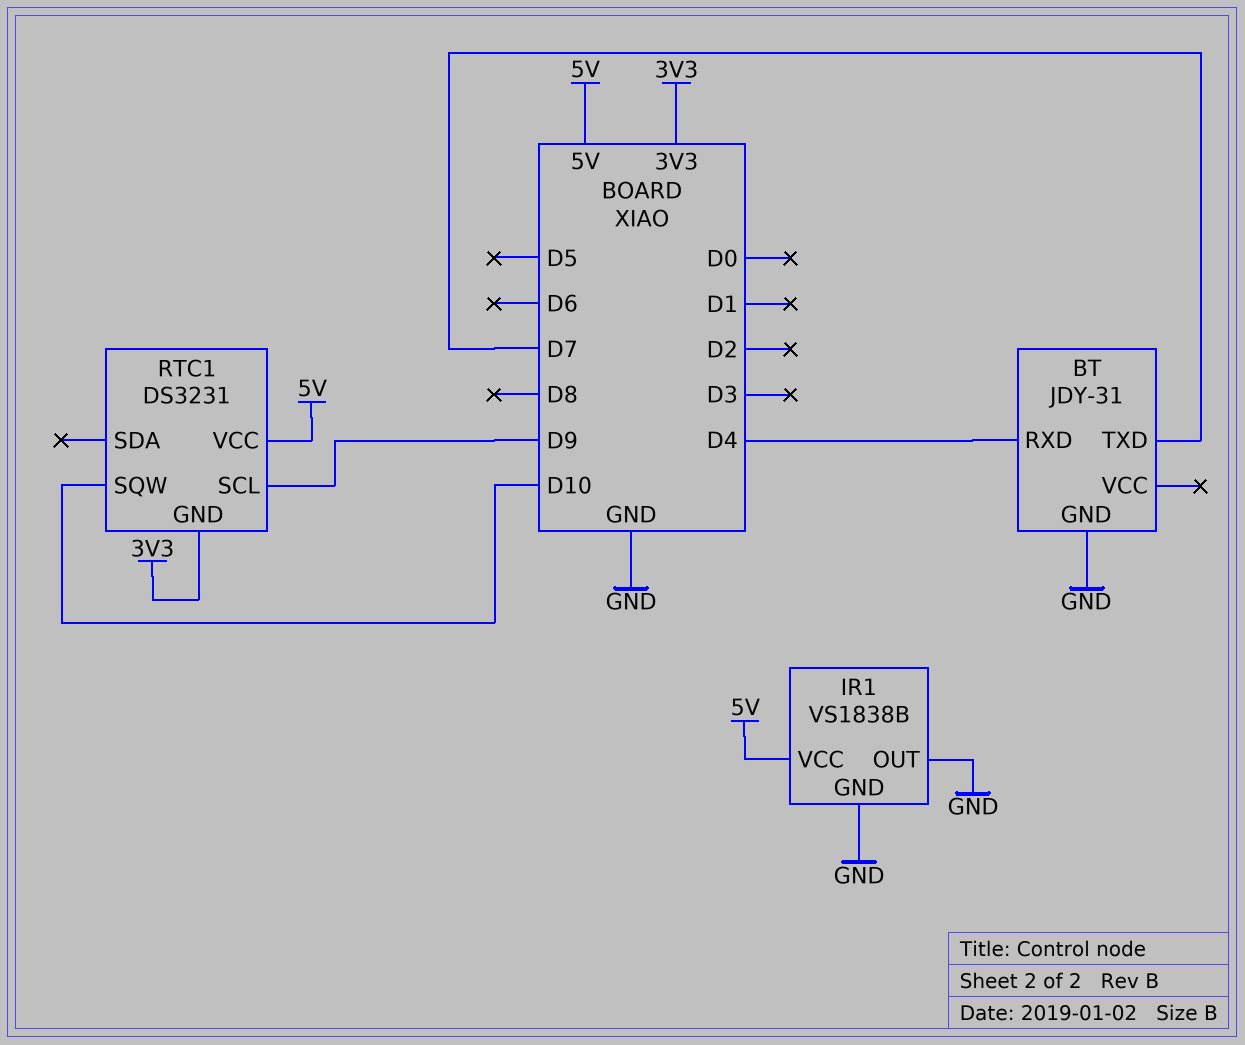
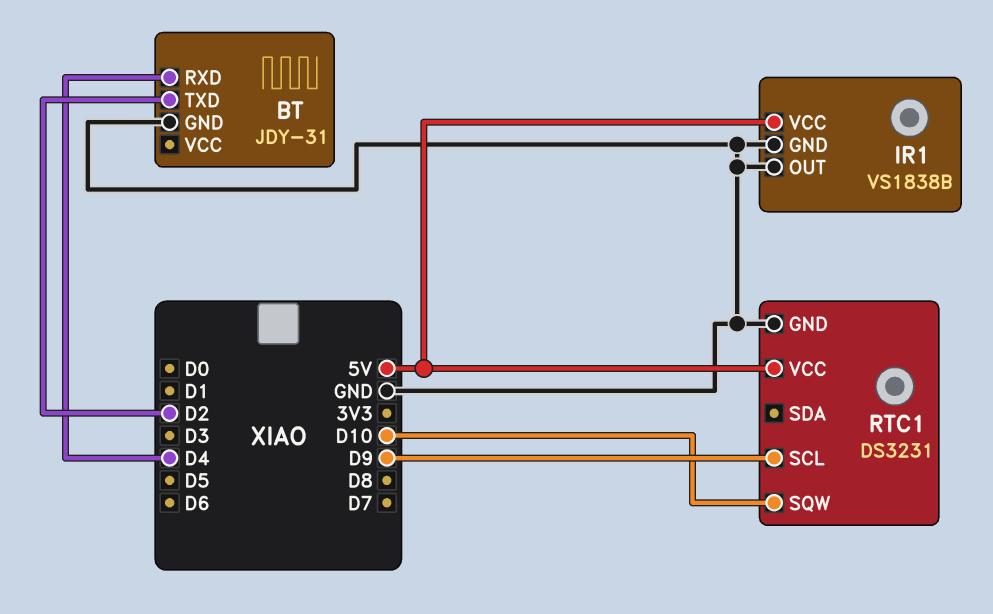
BT pin TXD: D7 -> D2
RTC1 pin GND: 3V3 -> GND

